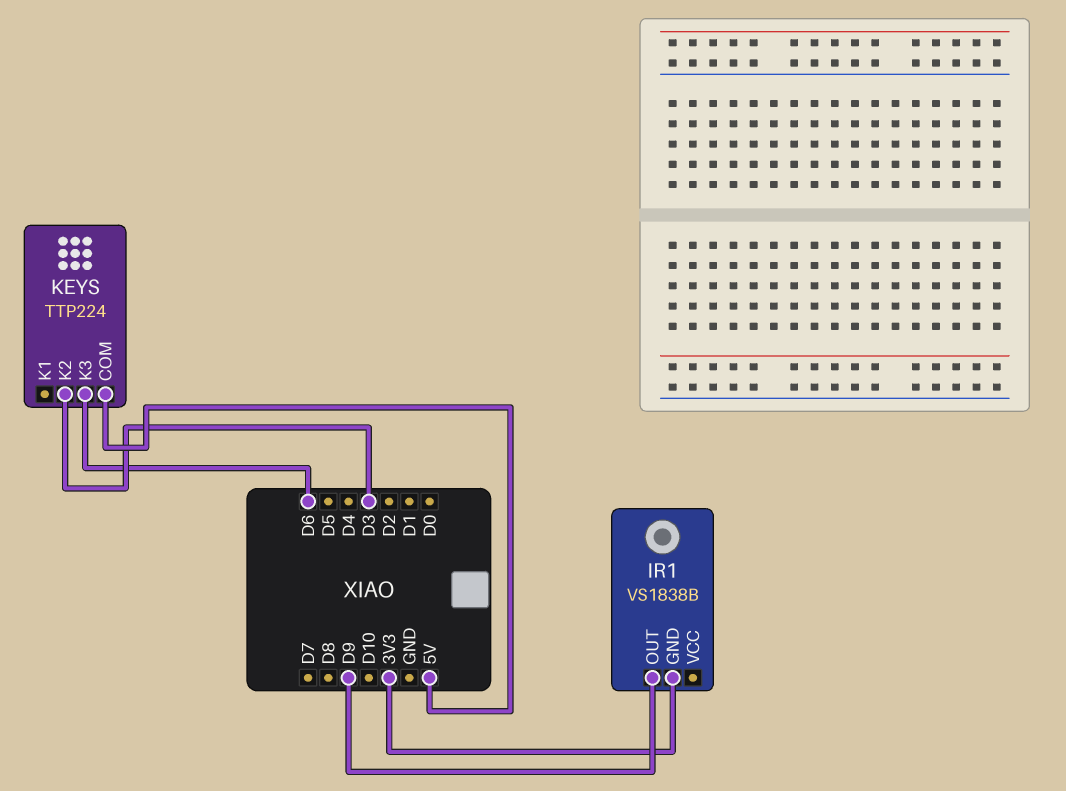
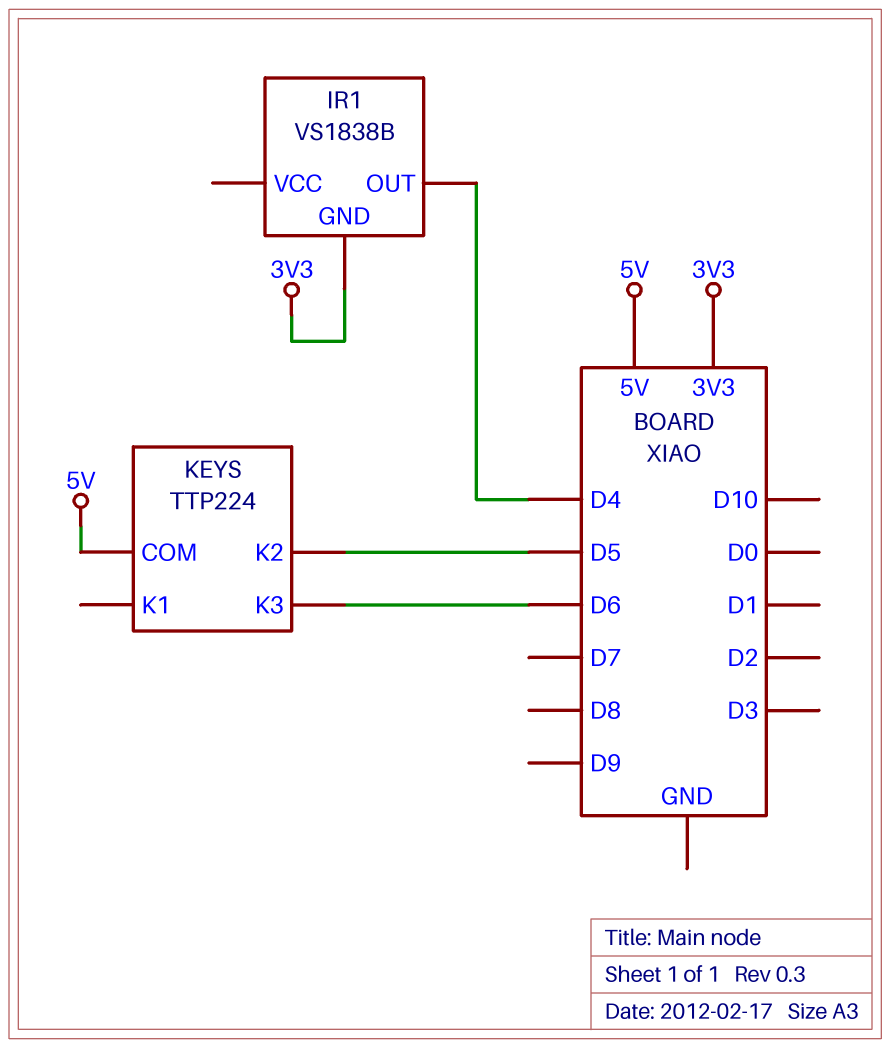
IR1 pin OUT: D9 -> D4
KEYS pin K2: D3 -> D5

